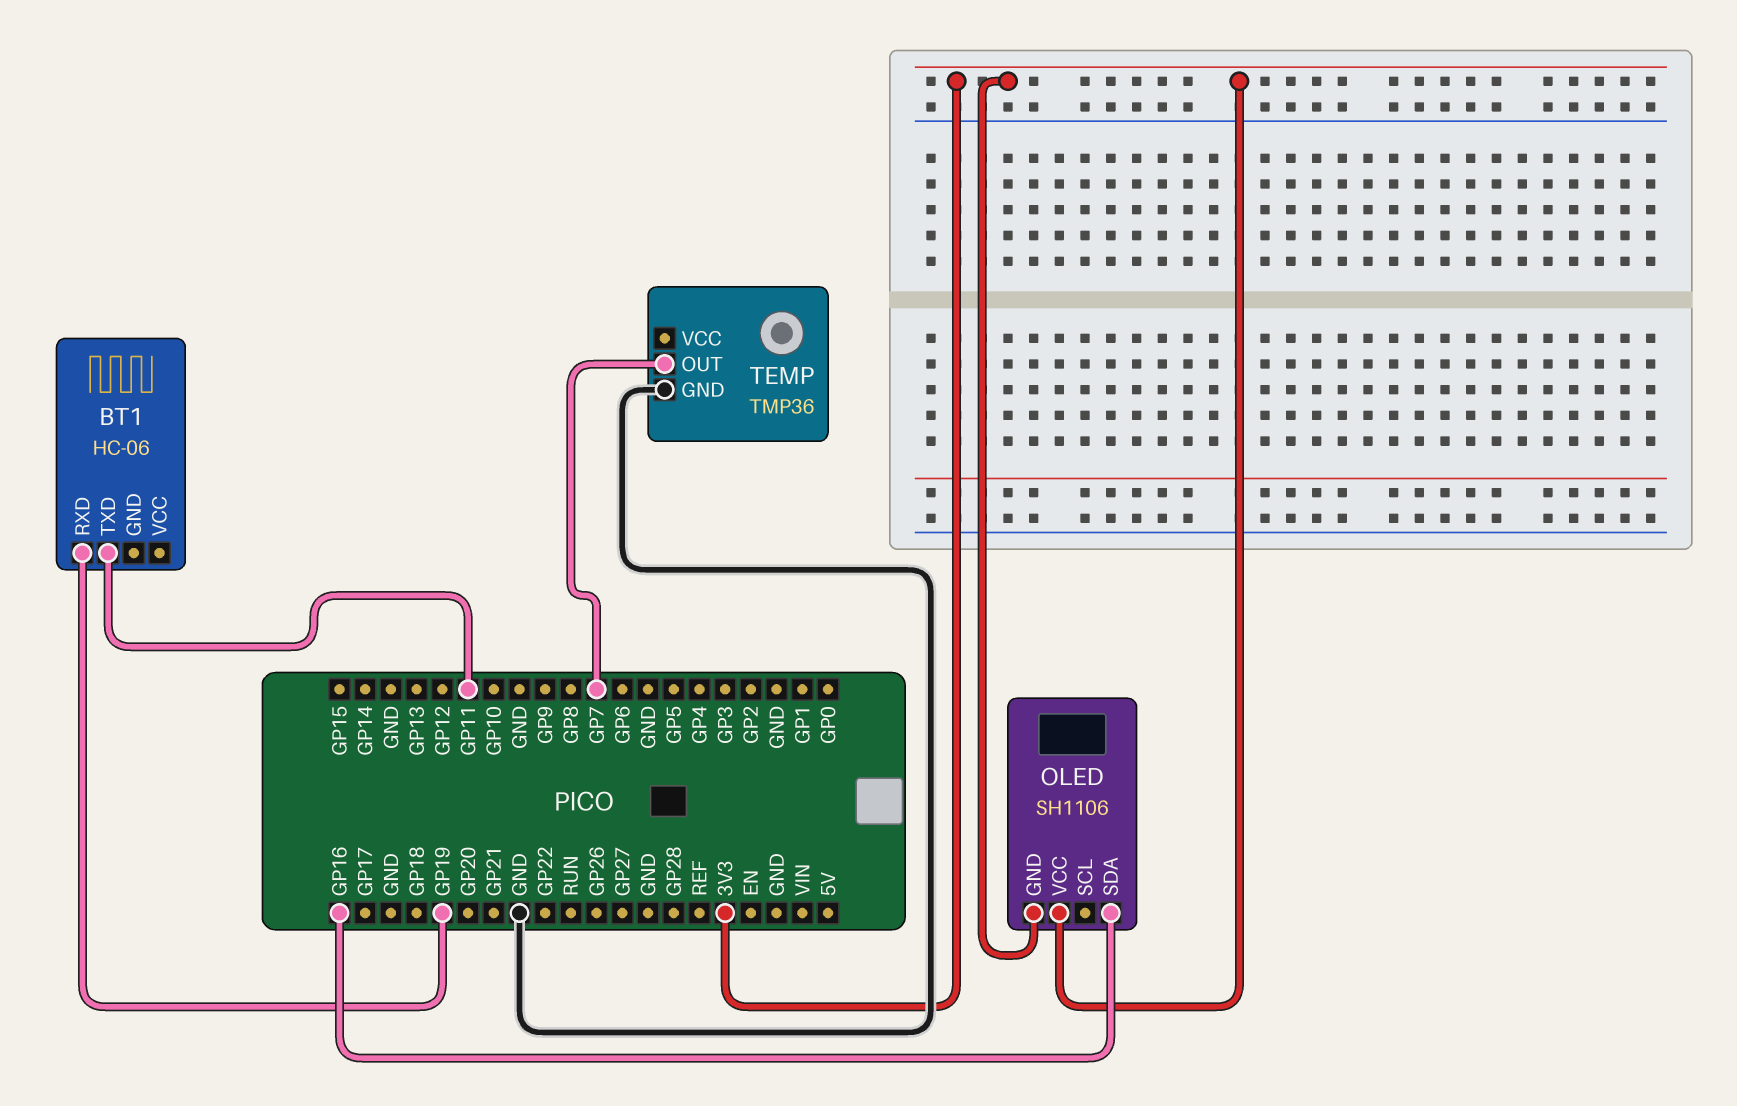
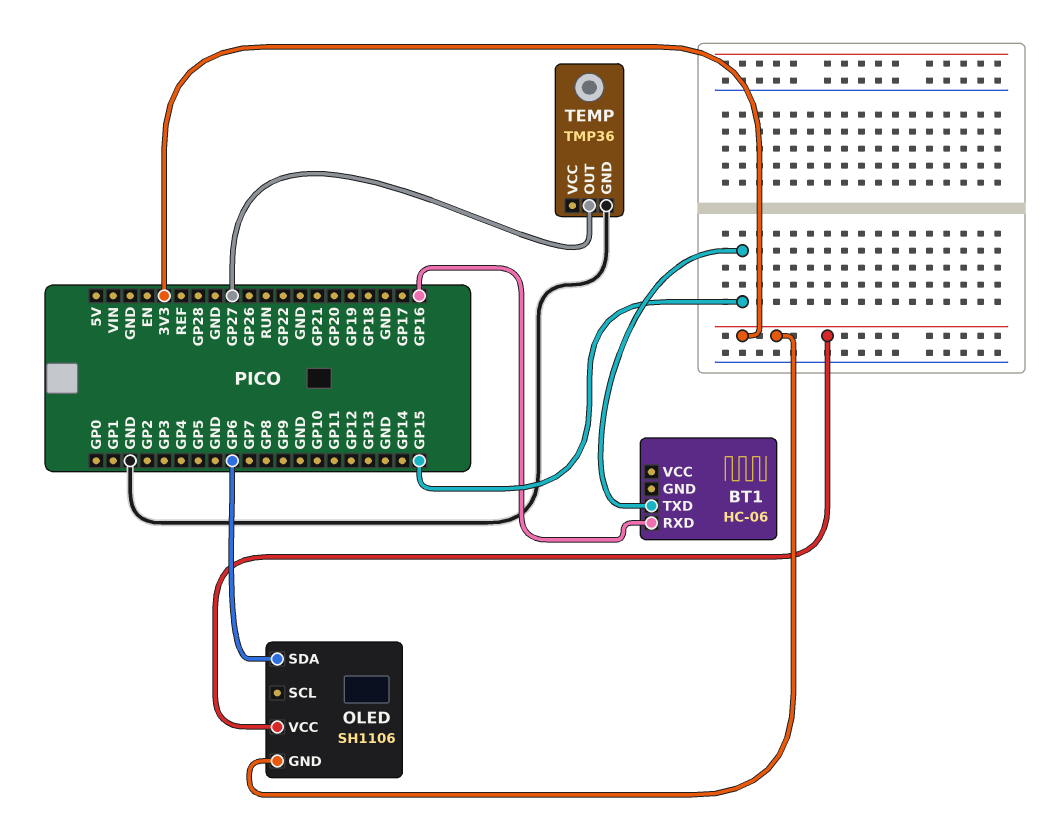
BT1 pin RXD: GP19 -> GP16
BT1 pin TXD: GP11 -> GP15
OLED pin SDA: GP16 -> GP6
TEMP pin OUT: GP7 -> GP27

